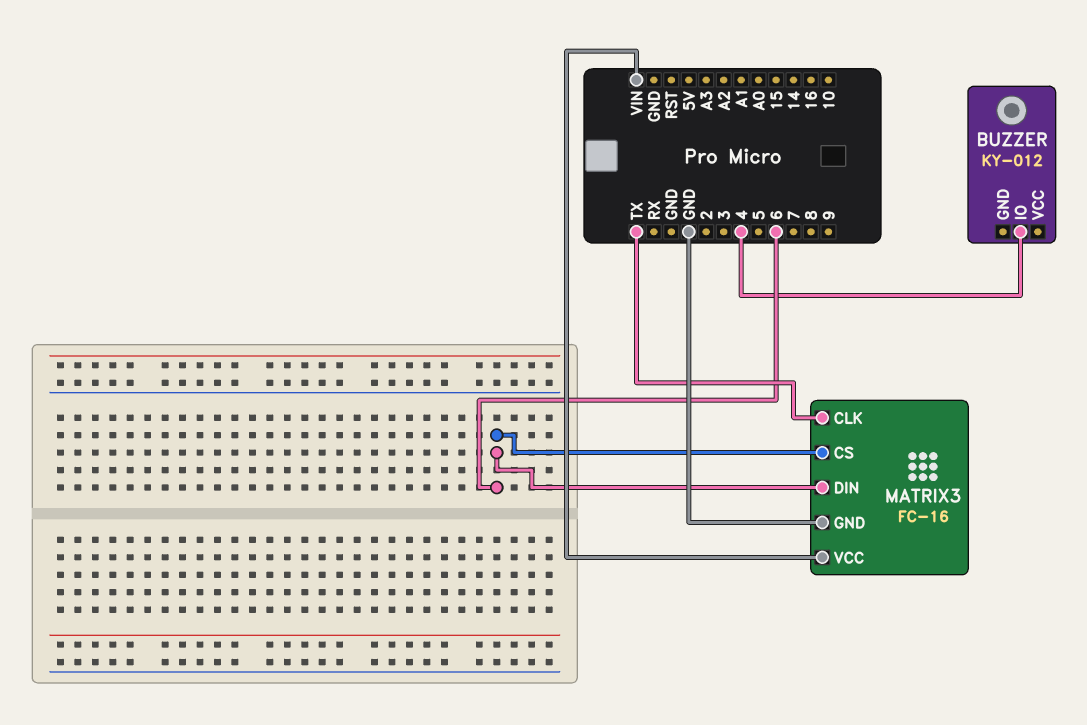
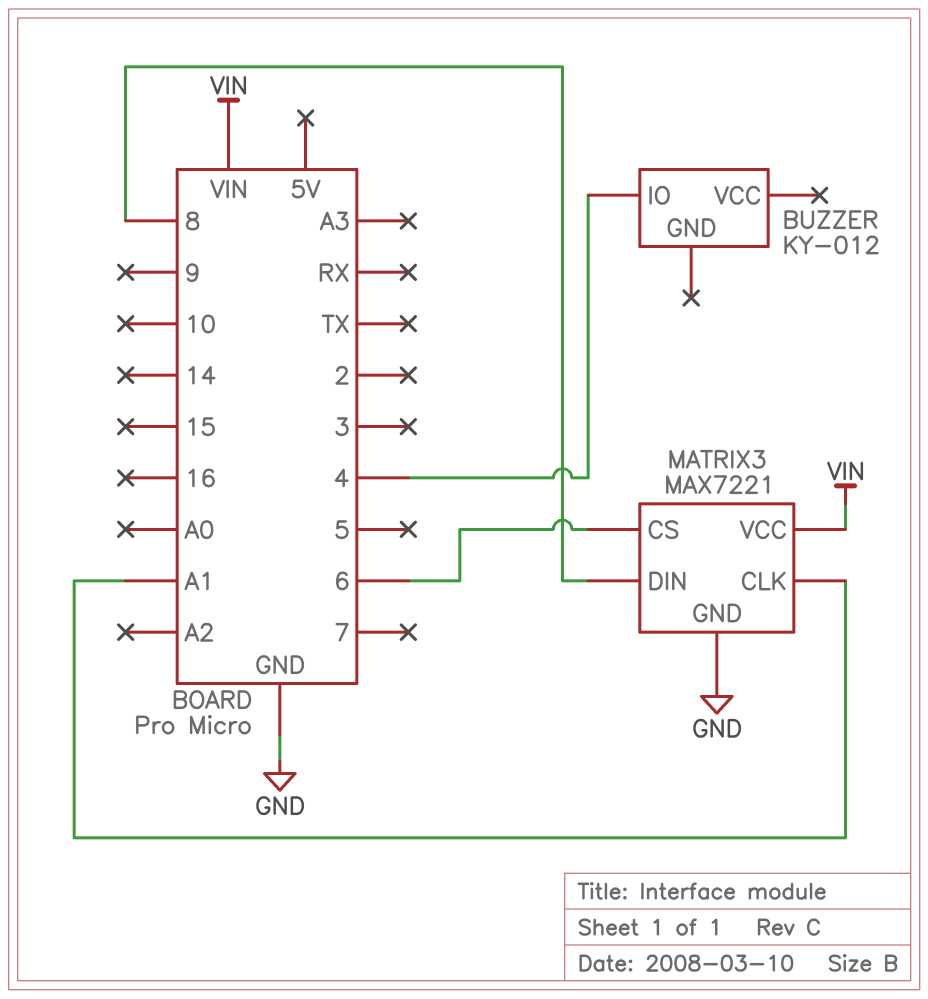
MATRIX3: FC-16 -> MAX7221
MATRIX3 pin CLK: TX -> A1
MATRIX3 pin DIN: 6 -> 8

